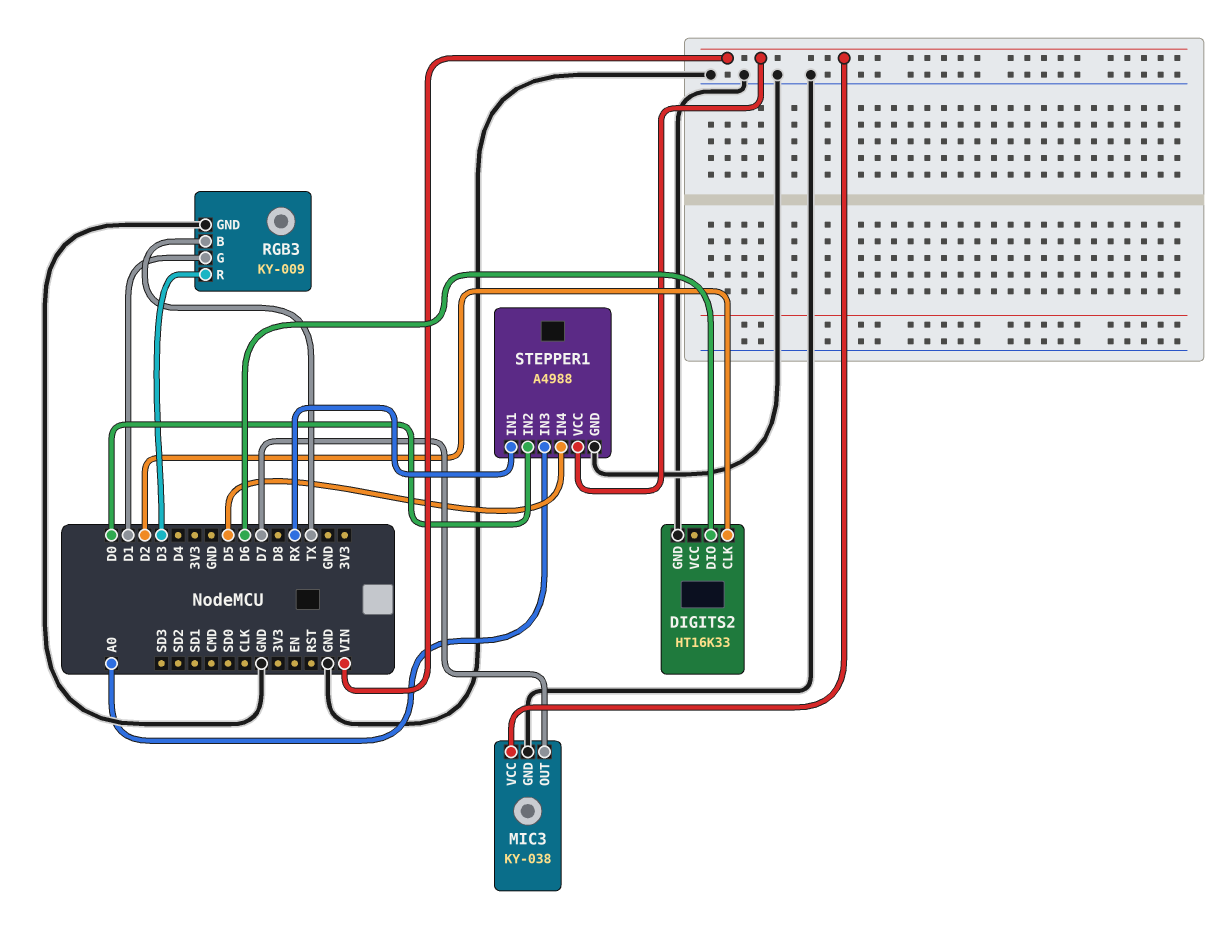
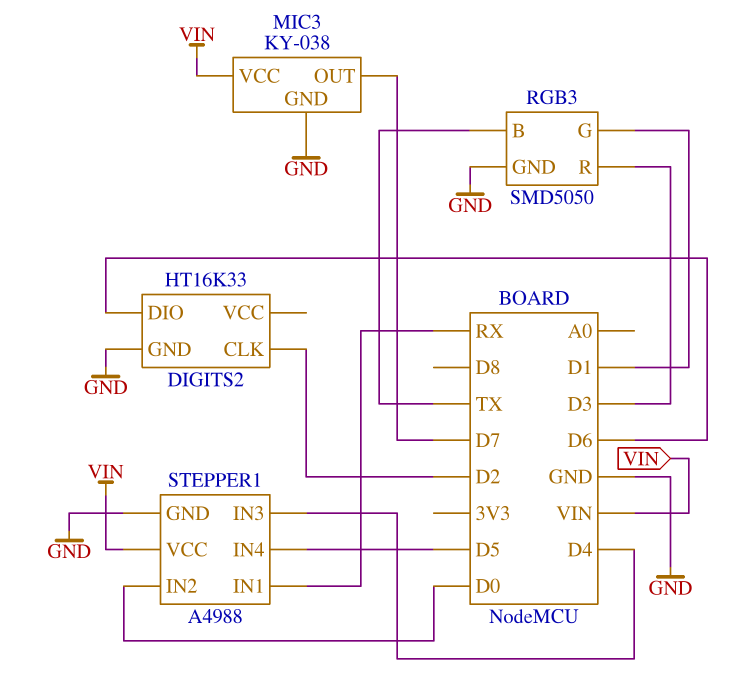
RGB3: KY-009 -> SMD5050
STEPPER1 pin IN3: A0 -> D4

